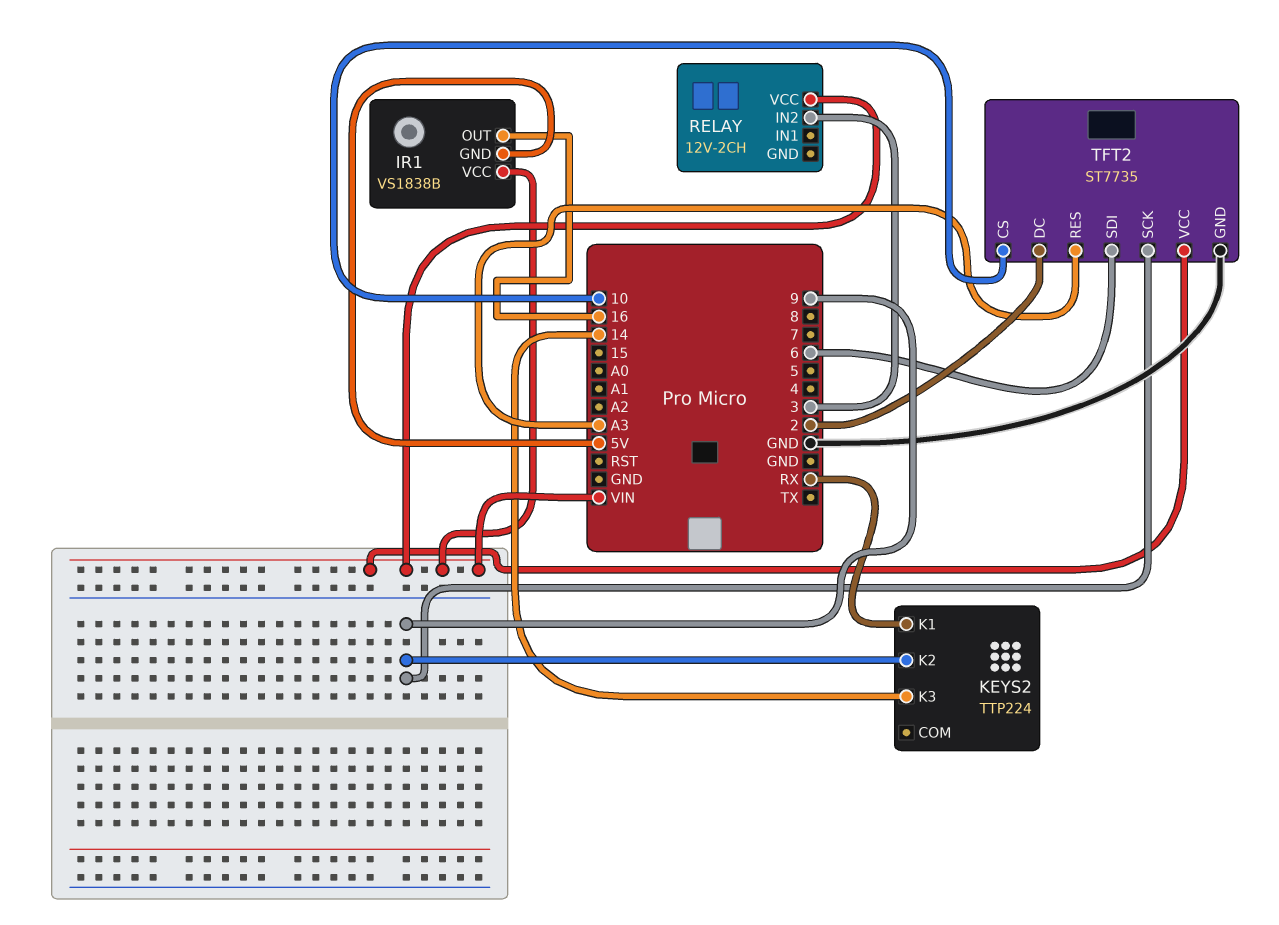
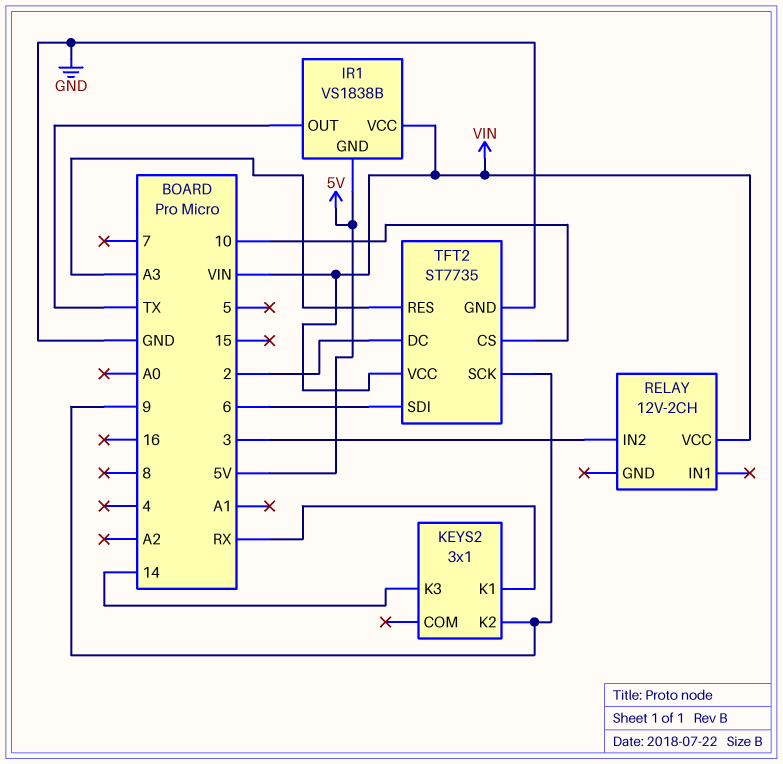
IR1 pin OUT: 16 -> TX
KEYS2: TTP224 -> 3x1

